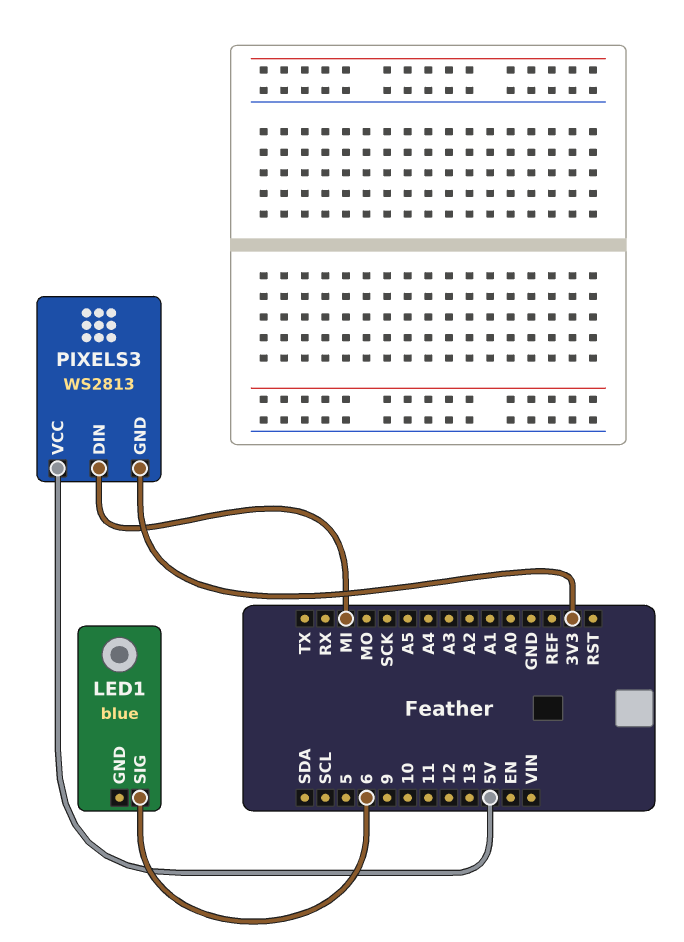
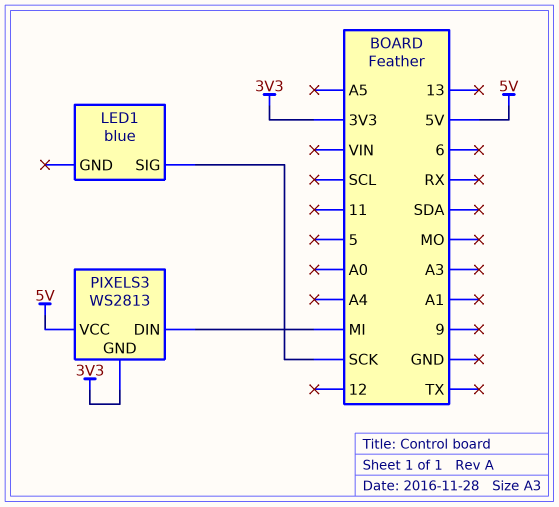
LED1 pin SIG: 6 -> SCK

